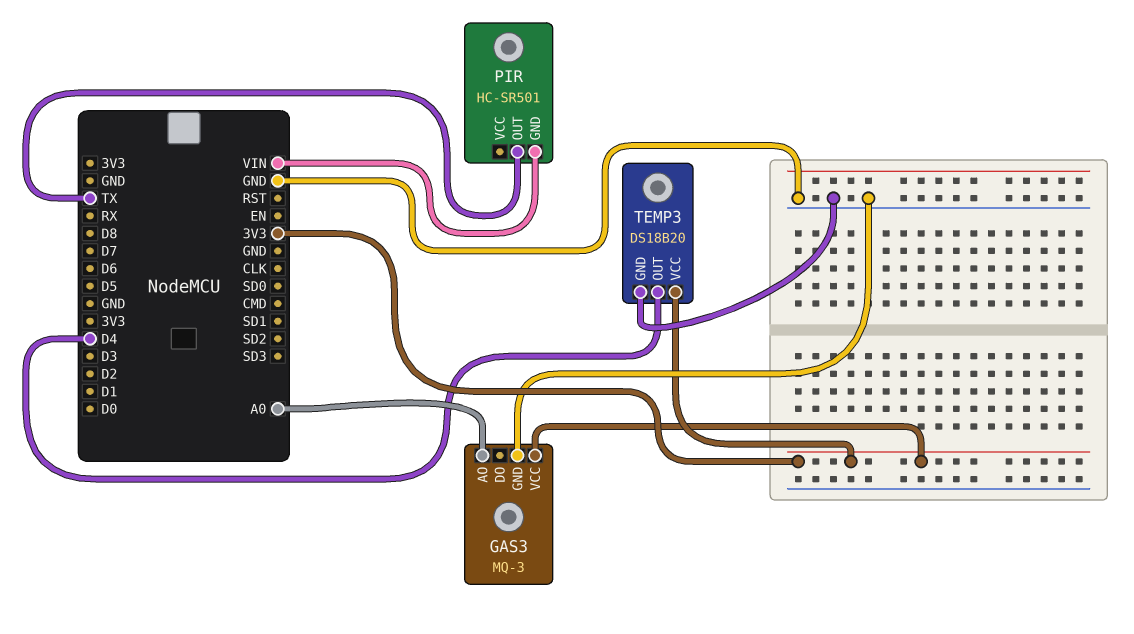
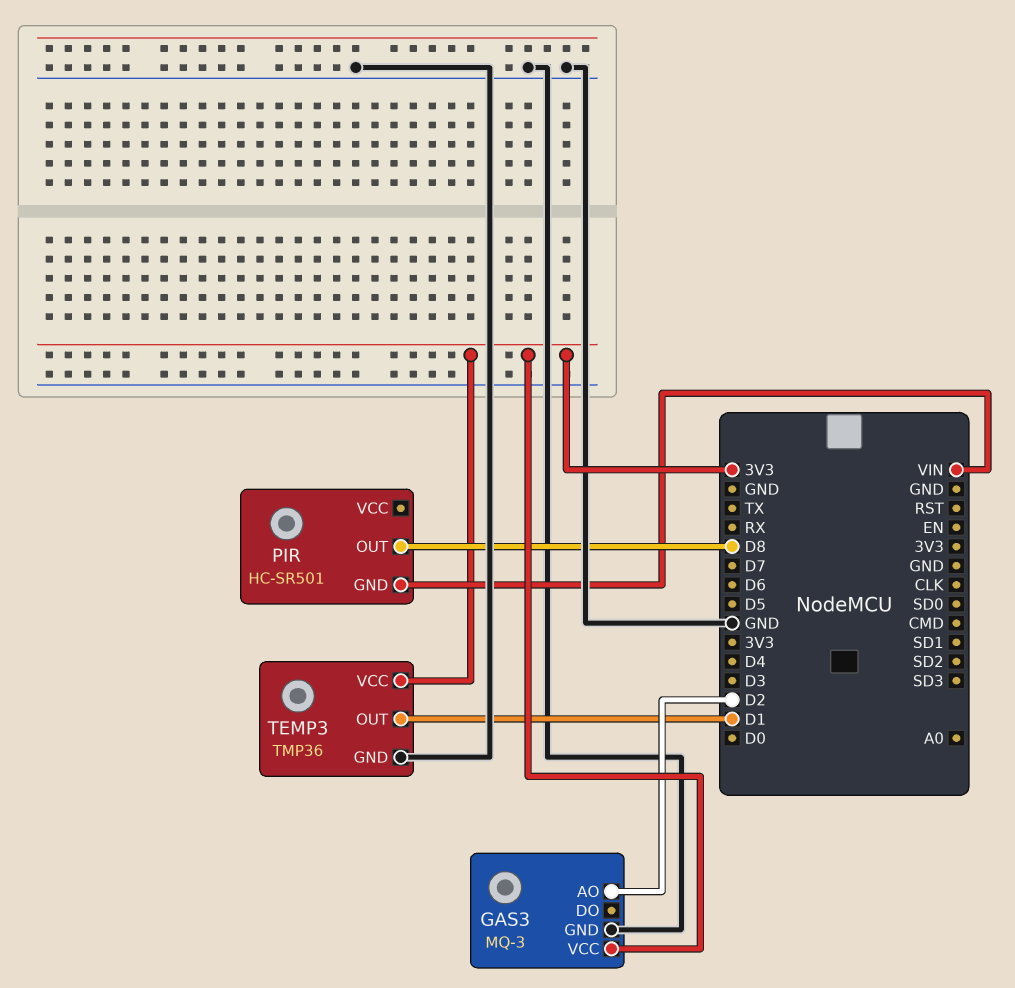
GAS3 pin AO: A0 -> D2
PIR pin OUT: TX -> D8
TEMP3: DS18B20 -> TMP36
TEMP3 pin OUT: D4 -> D1

